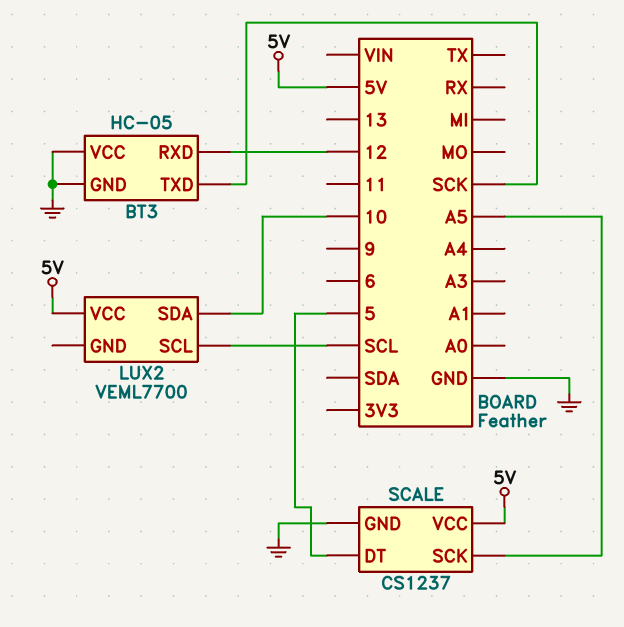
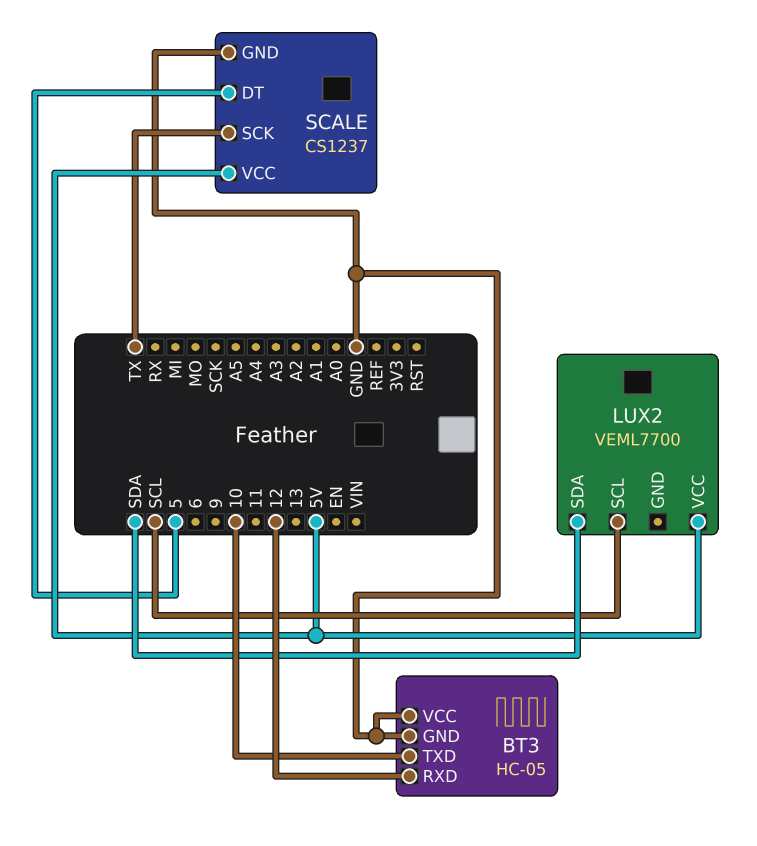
BT3 pin TXD: SCK -> 10
LUX2 pin SDA: 10 -> SDA
SCALE pin SCK: A5 -> TX

